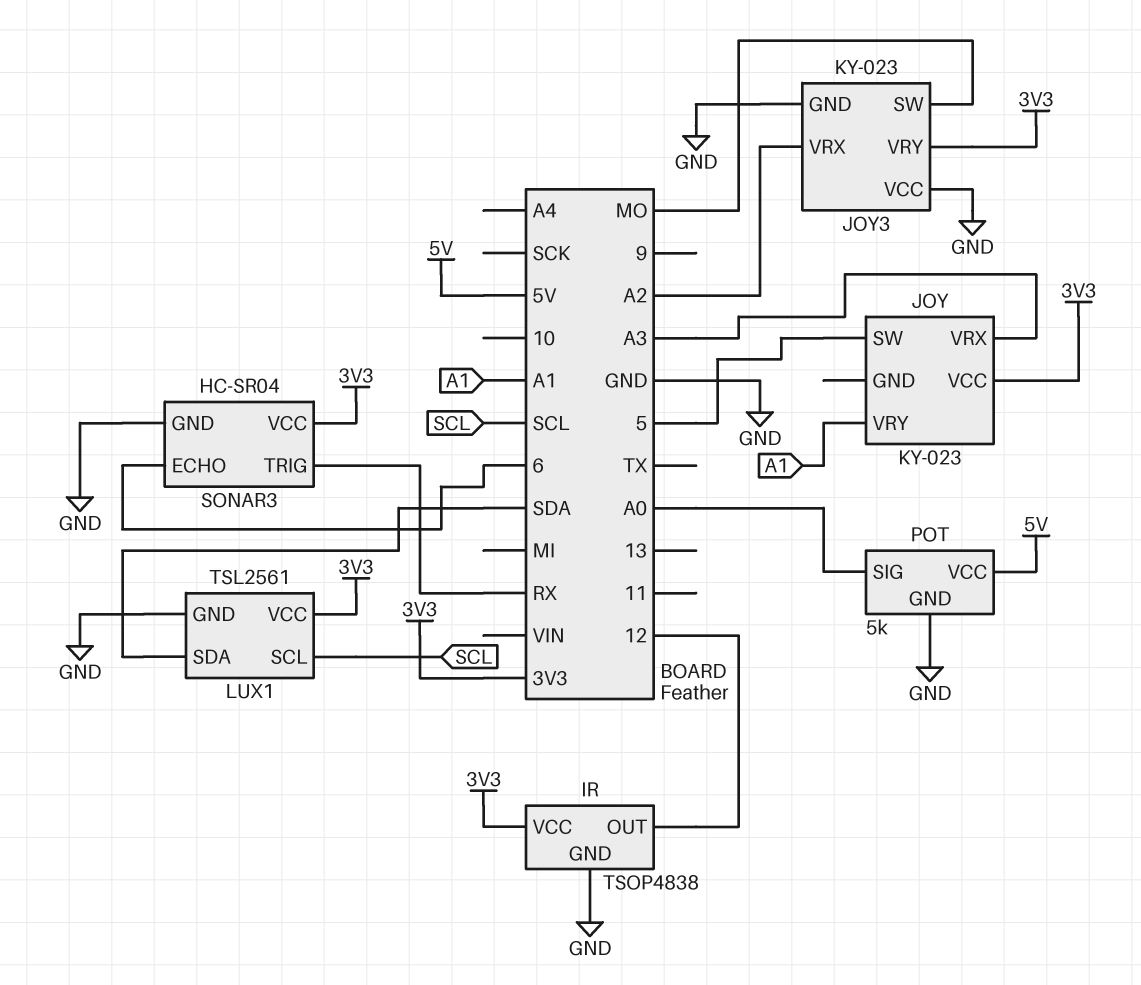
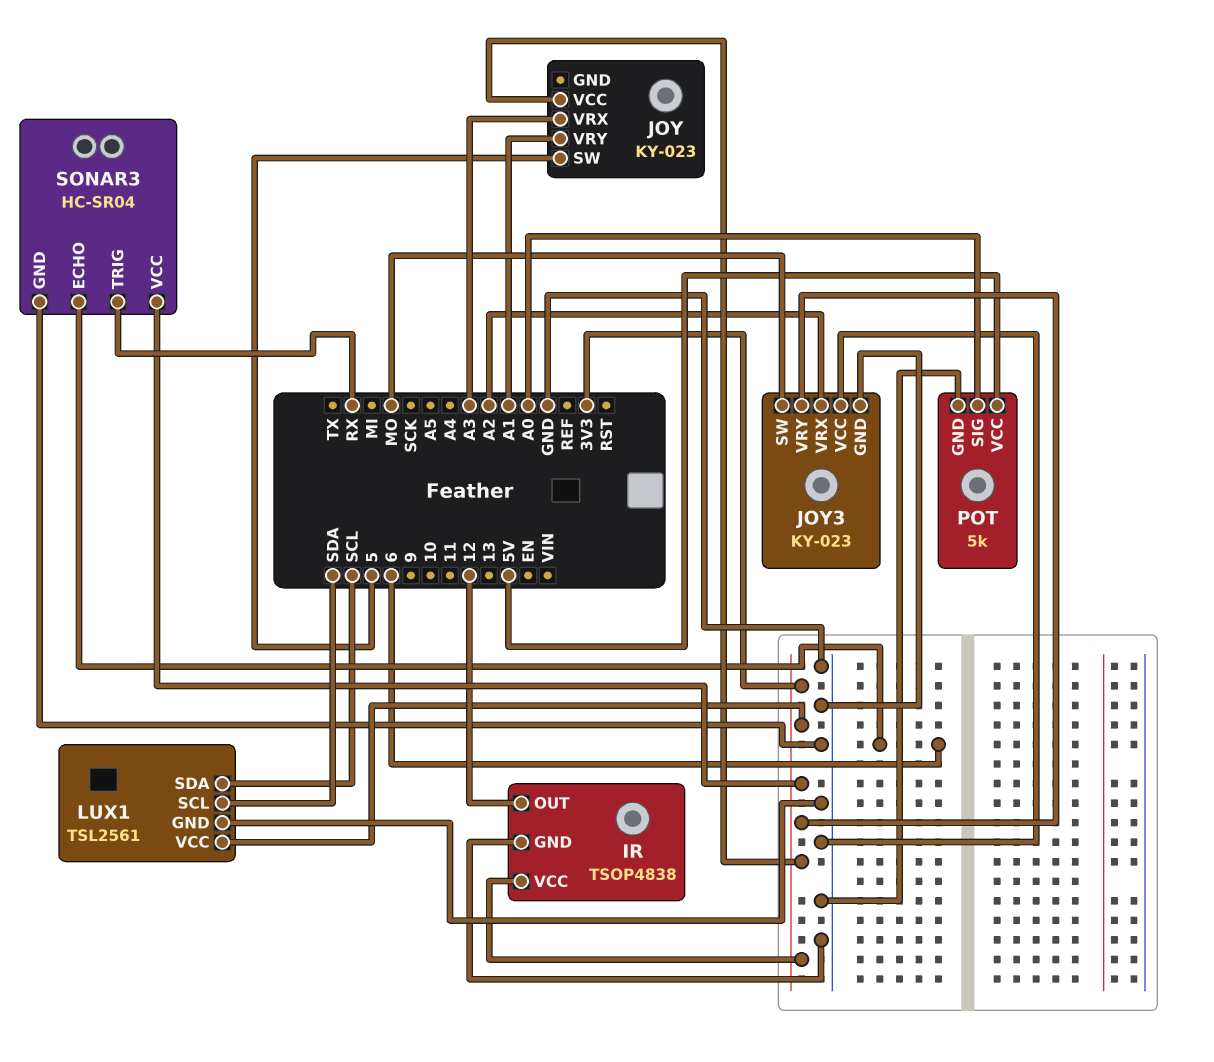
LUX1 pin SCL: SCL -> SDA
LUX1 pin SDA: SDA -> SCL

